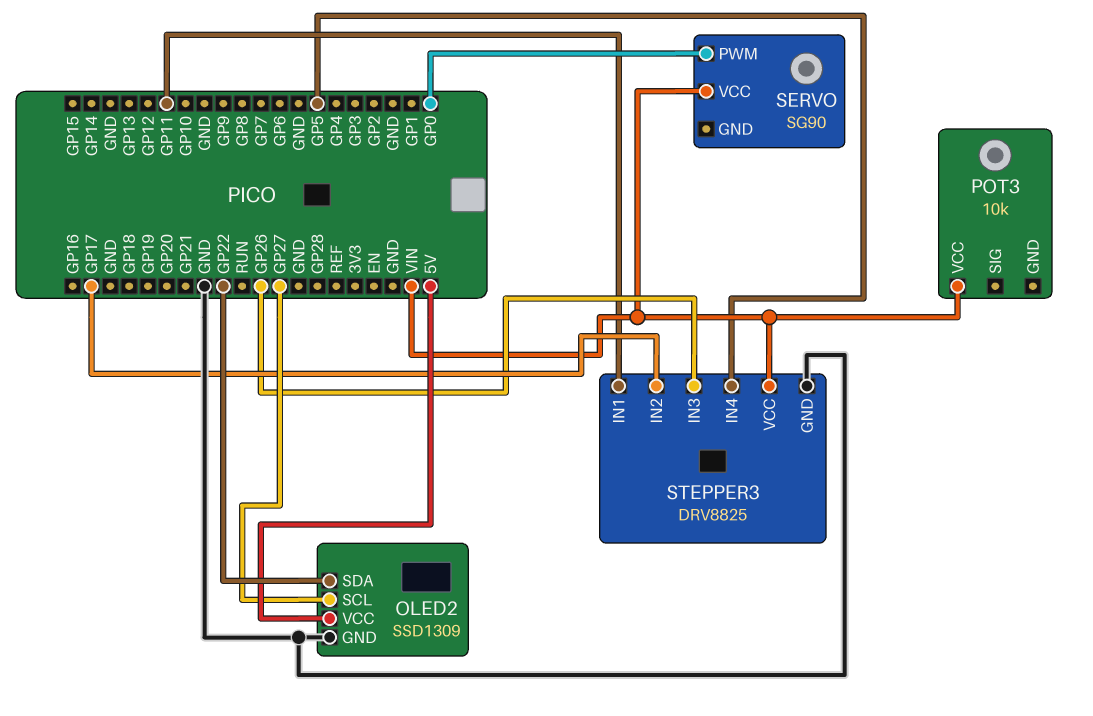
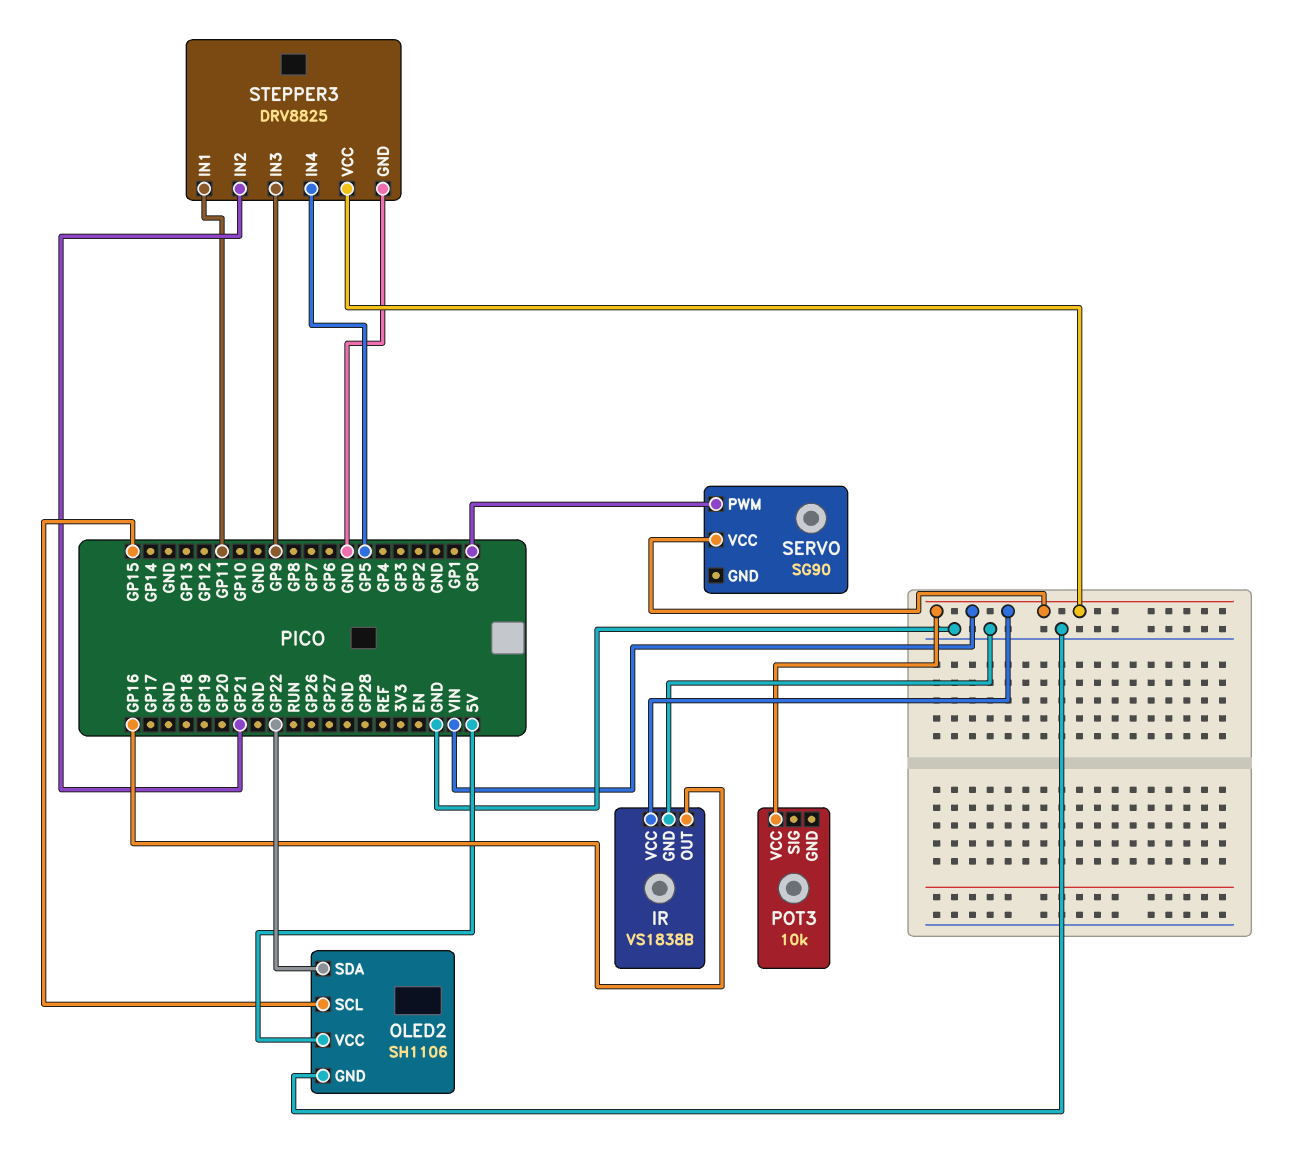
IR: none -> VS1838B
IR pin GND: none -> GND
IR pin OUT: none -> GP16
IR pin VCC: none -> VIN
OLED2: SSD1309 -> SH1106
OLED2 pin SCL: GP27 -> GP15
STEPPER3 pin IN2: GP17 -> GP21
STEPPER3 pin IN3: GP26 -> GP9

